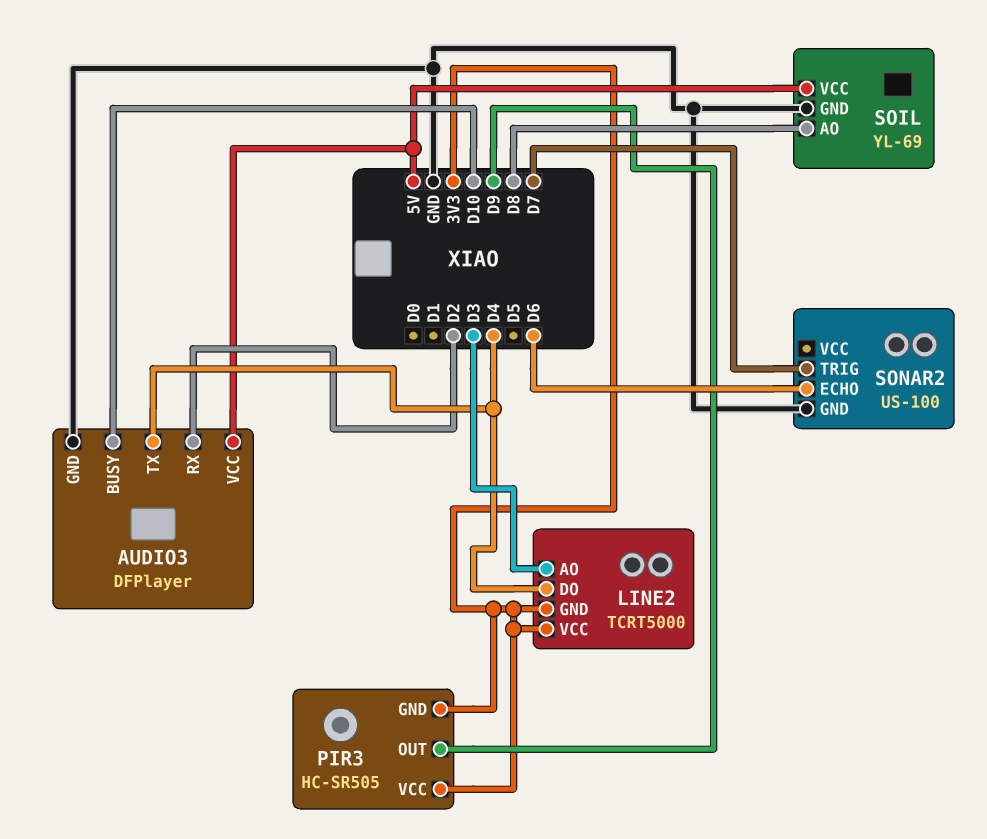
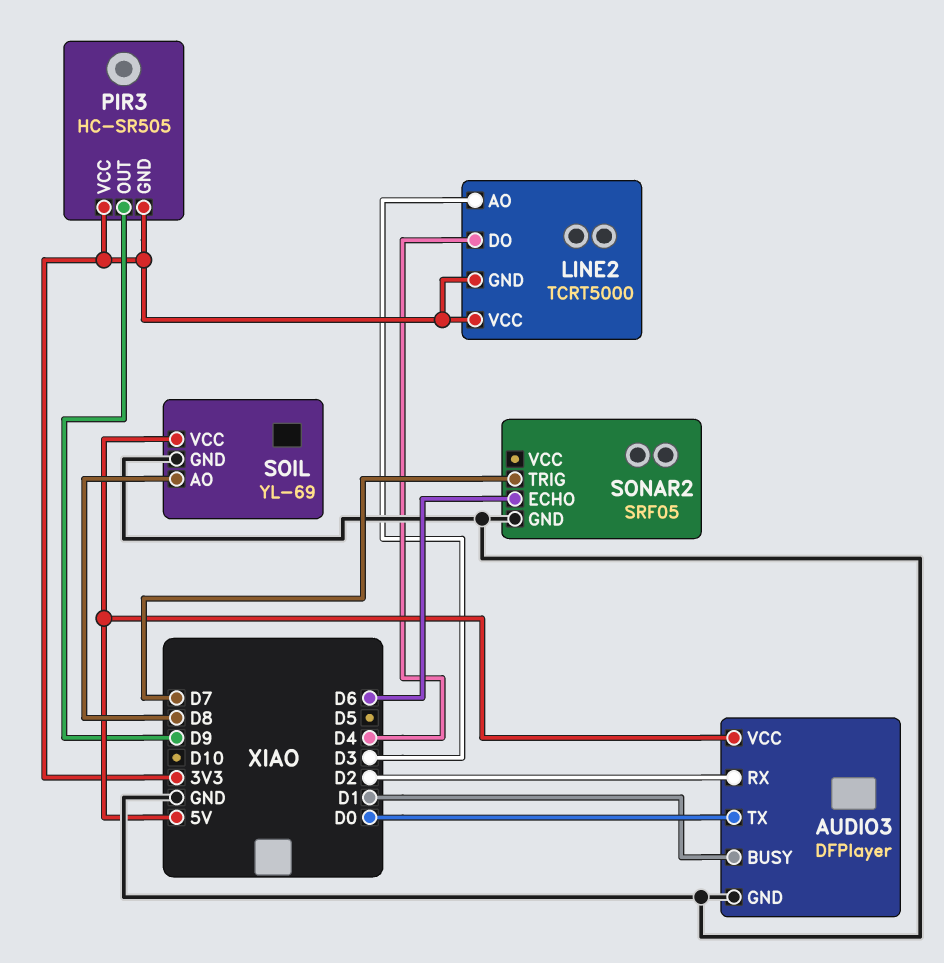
AUDIO3 pin BUSY: D10 -> D1
AUDIO3 pin TX: D4 -> D0
SONAR2: US-100 -> SRF05

